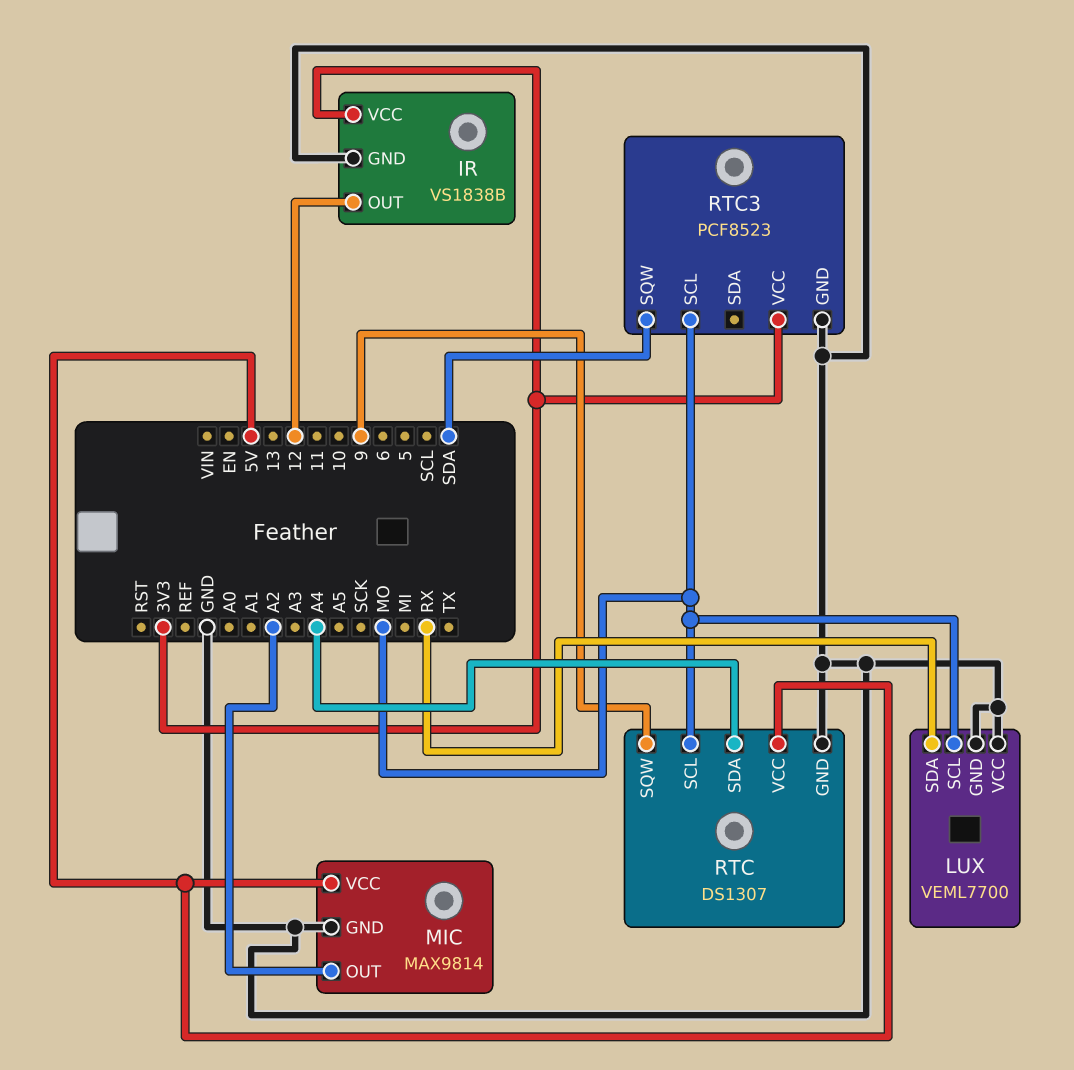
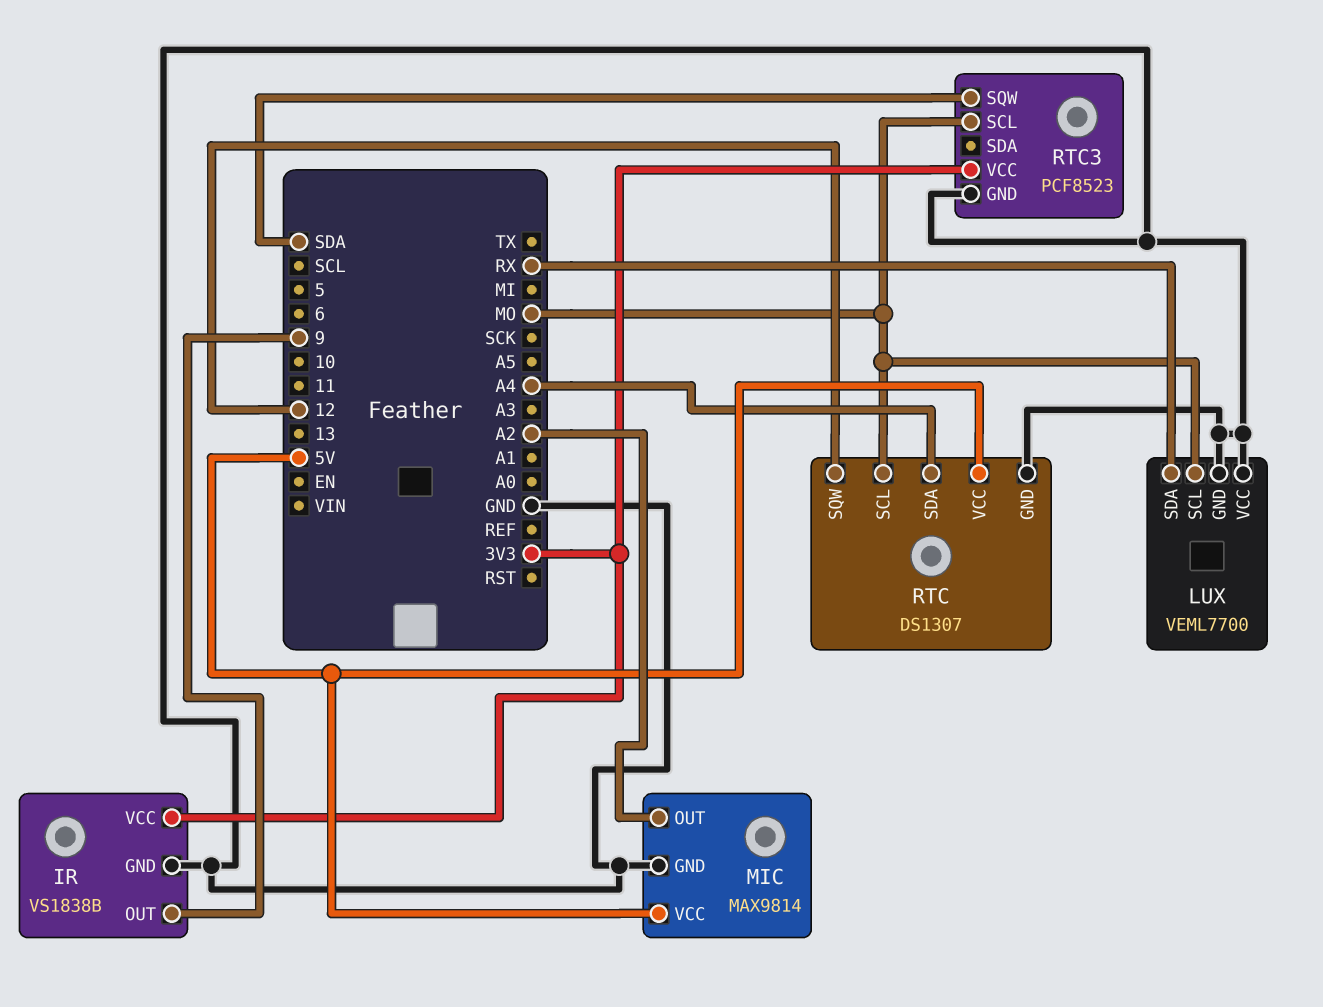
IR pin OUT: 12 -> 9
RTC pin SQW: 9 -> 12

